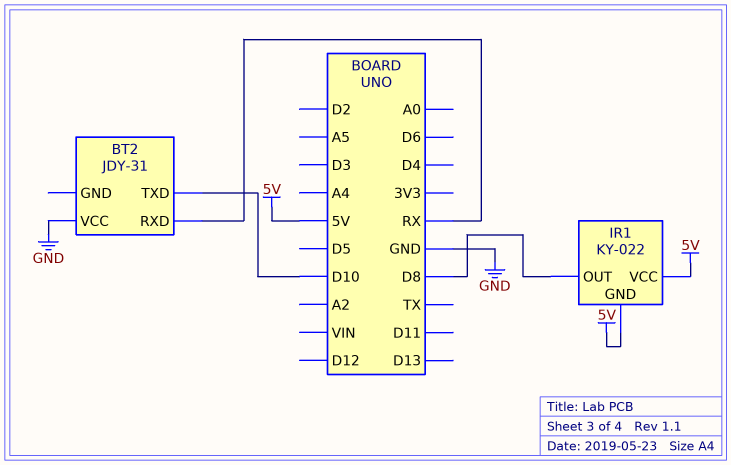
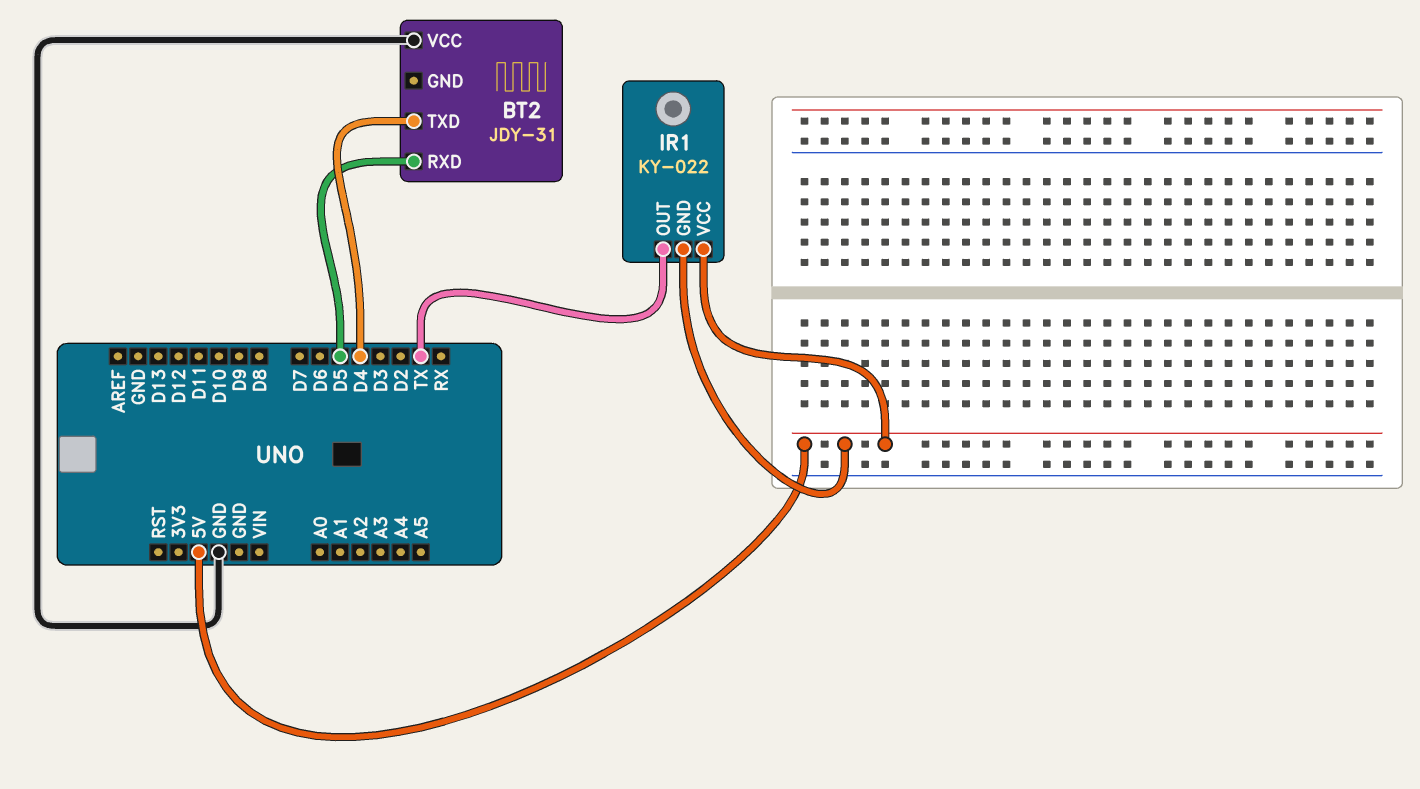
BT2 pin RXD: RX -> D5
BT2 pin TXD: D10 -> D4
IR1 pin OUT: D8 -> TX

